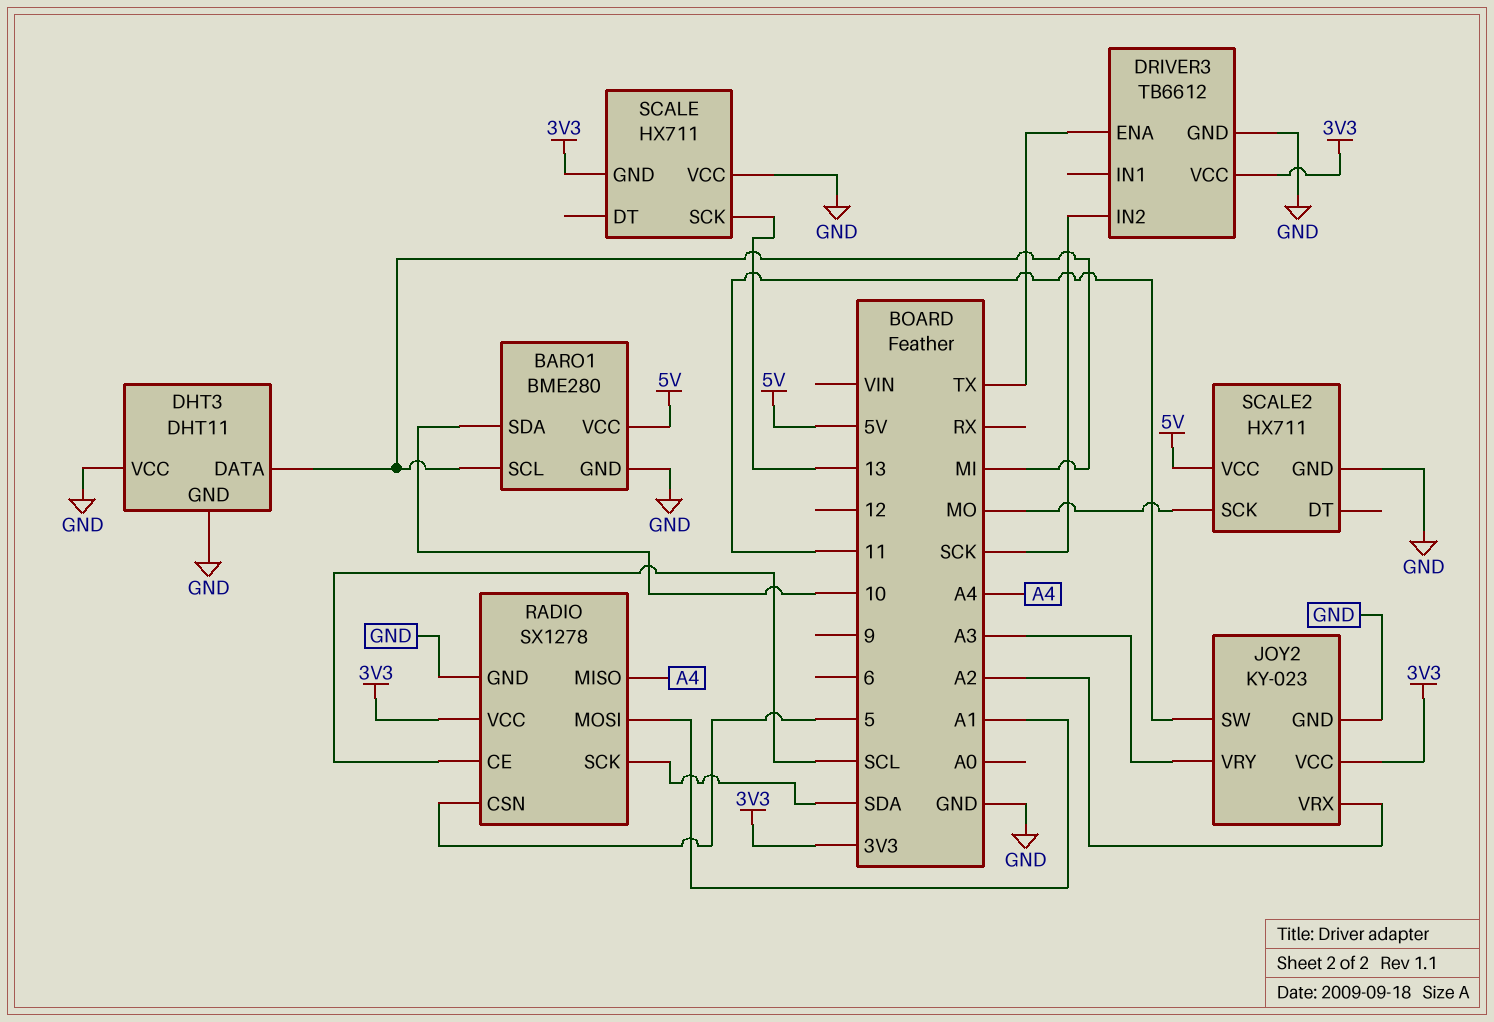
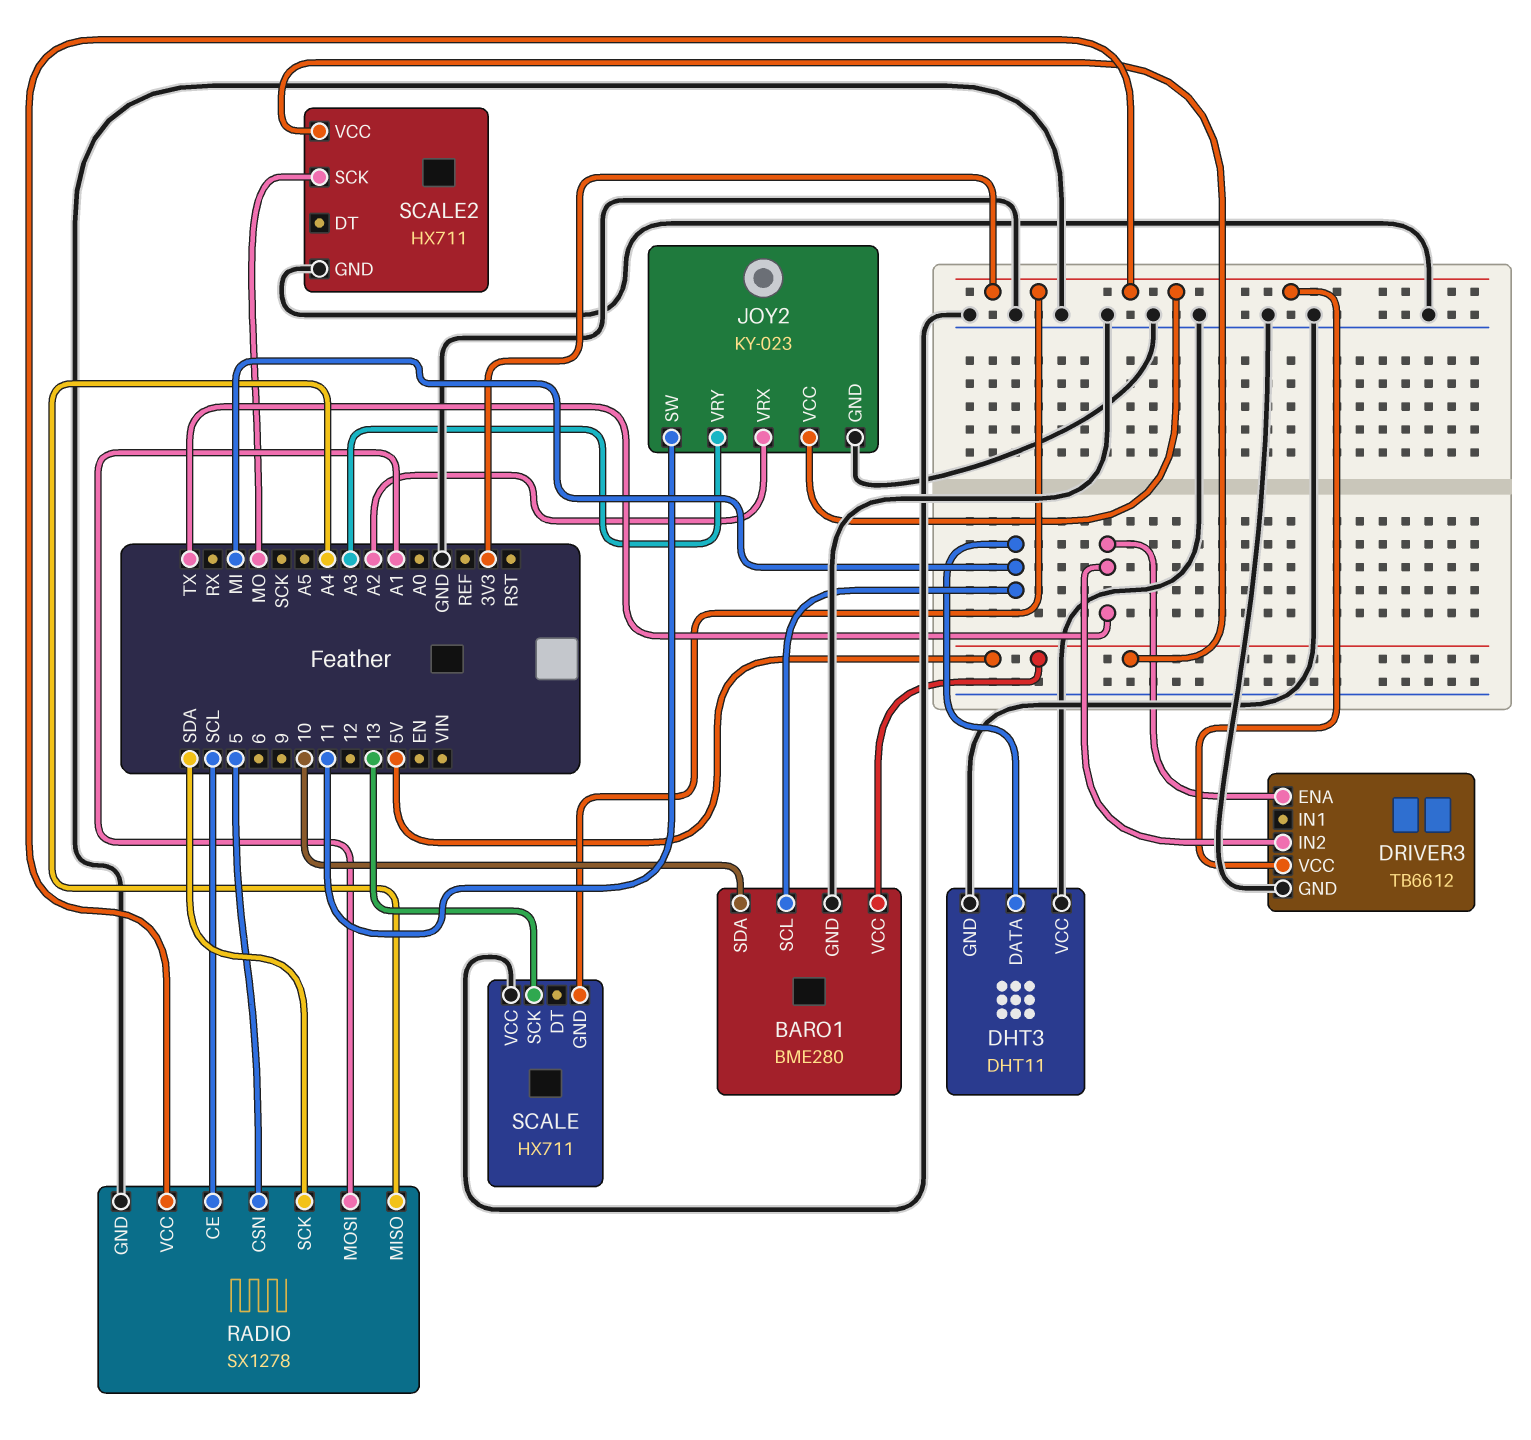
DRIVER3 pin IN2: SCK -> TX

